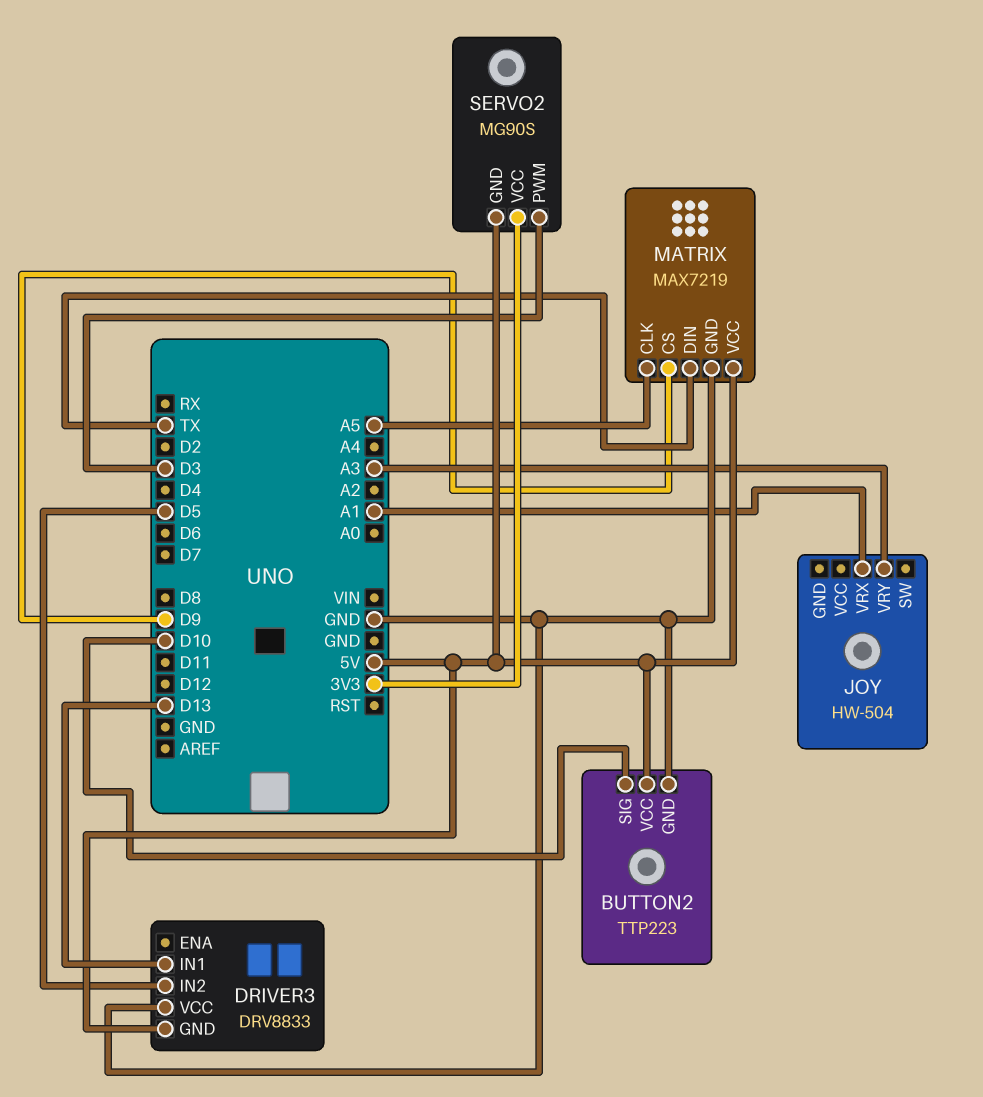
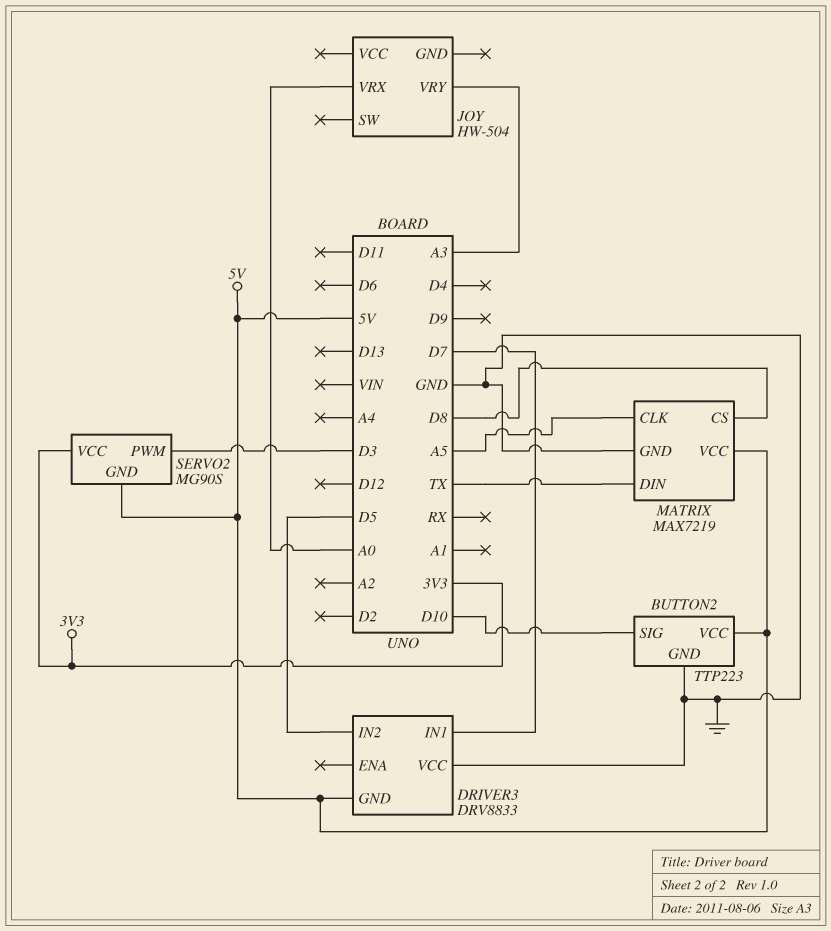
DRIVER3 pin IN1: D13 -> D7
JOY pin VRX: A1 -> A0
MATRIX pin CS: D9 -> D8

